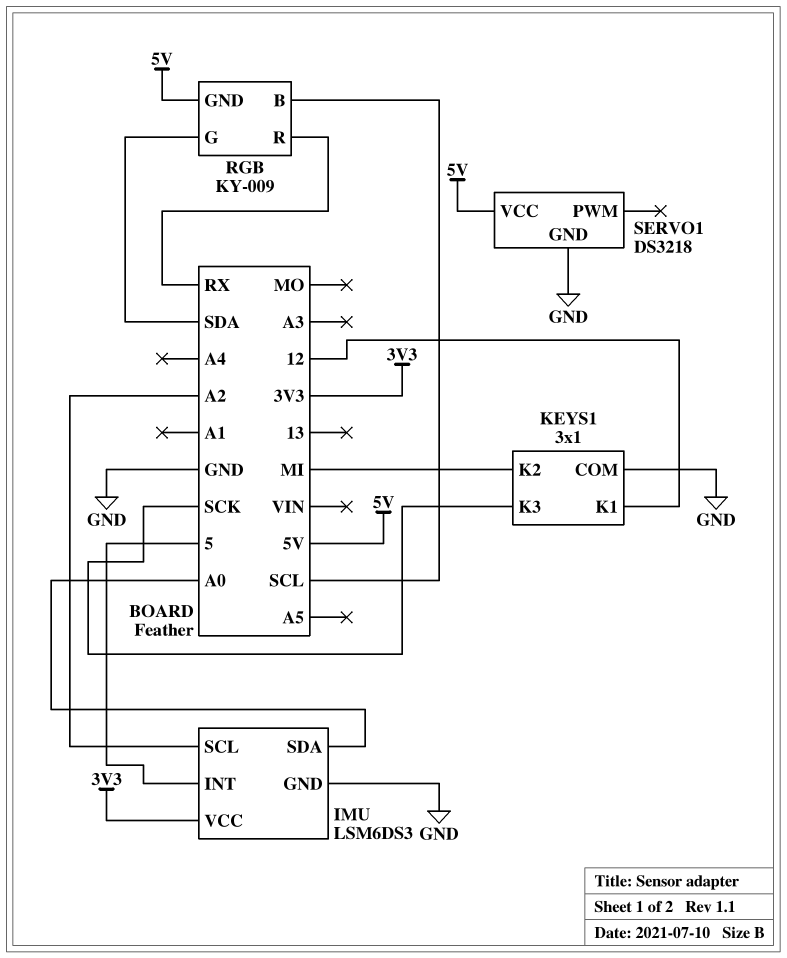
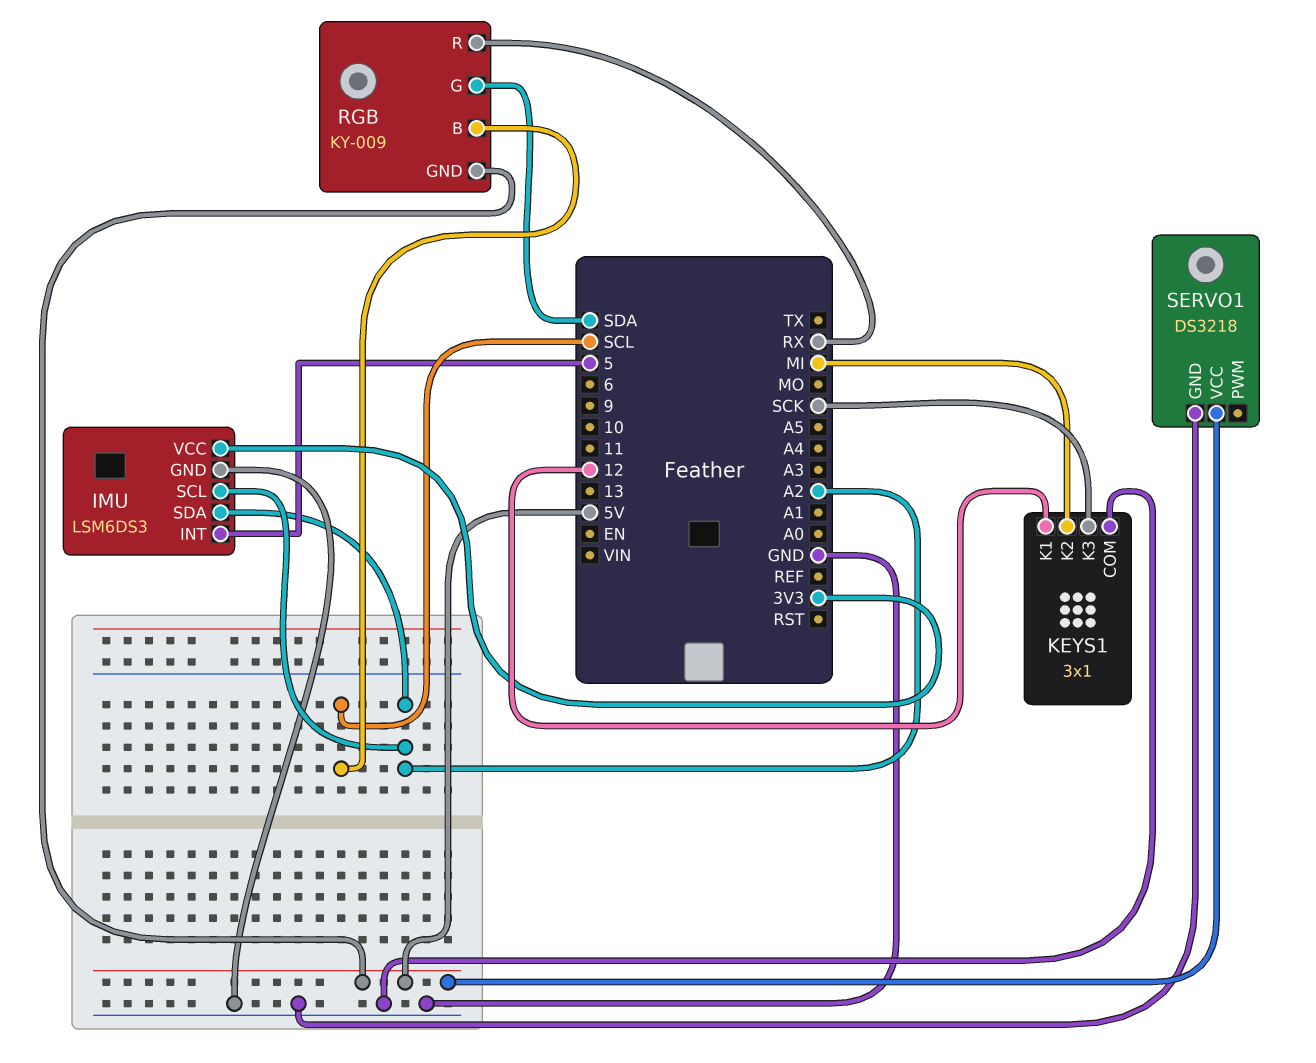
IMU pin SDA: A0 -> A2

